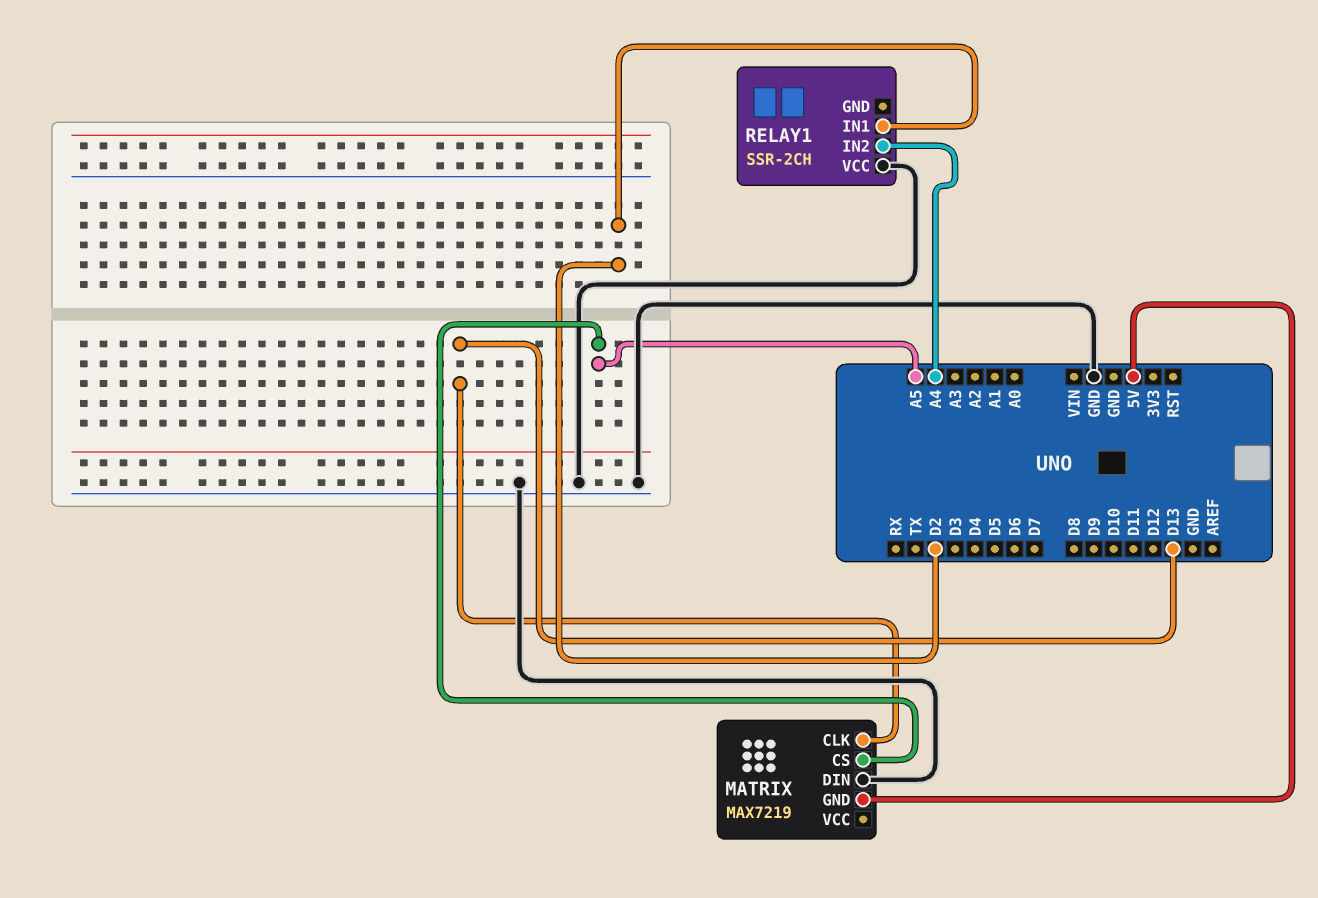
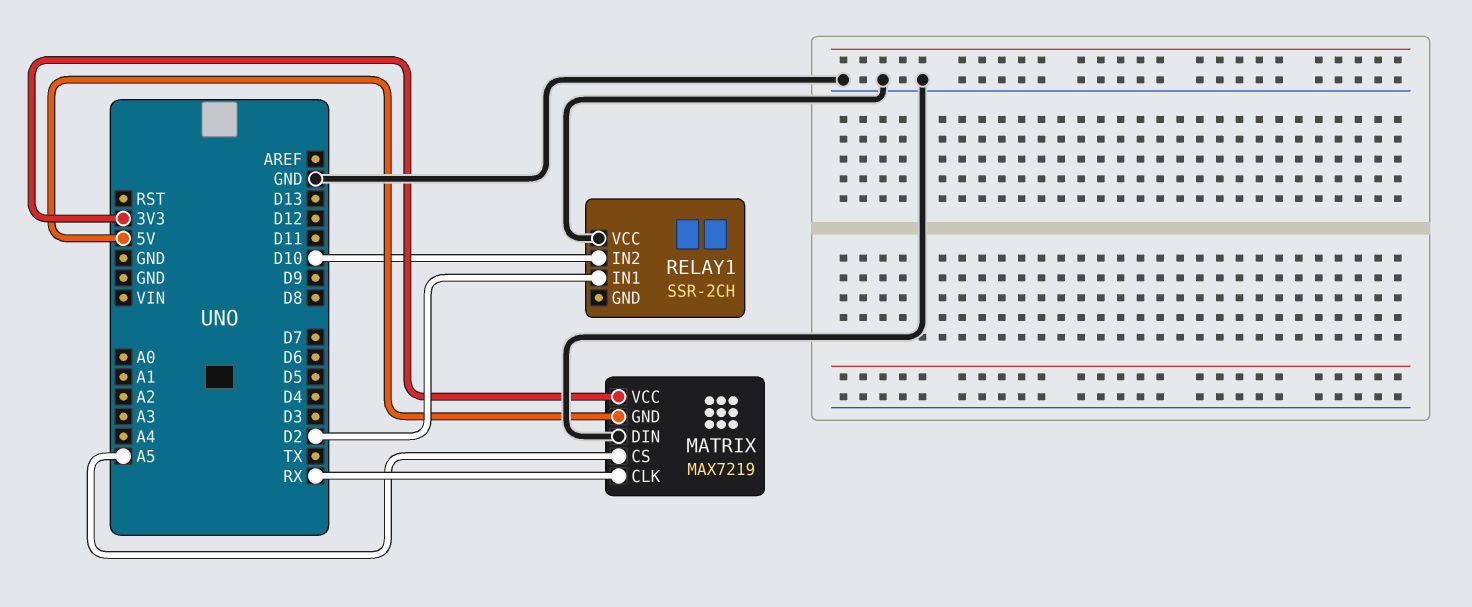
MATRIX pin CLK: D13 -> RX
MATRIX pin VCC: none -> 3V3
RELAY1 pin IN2: A4 -> D10

